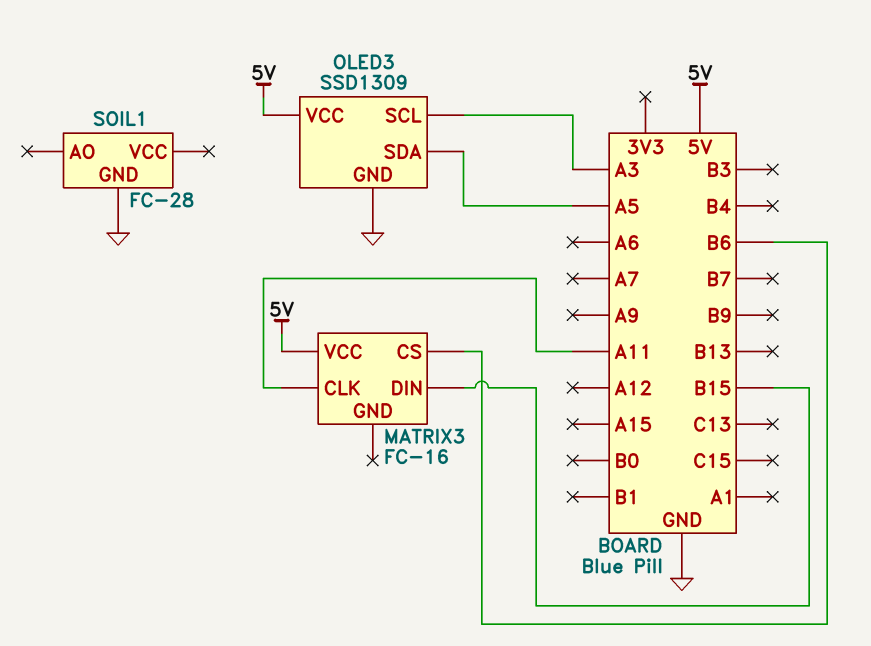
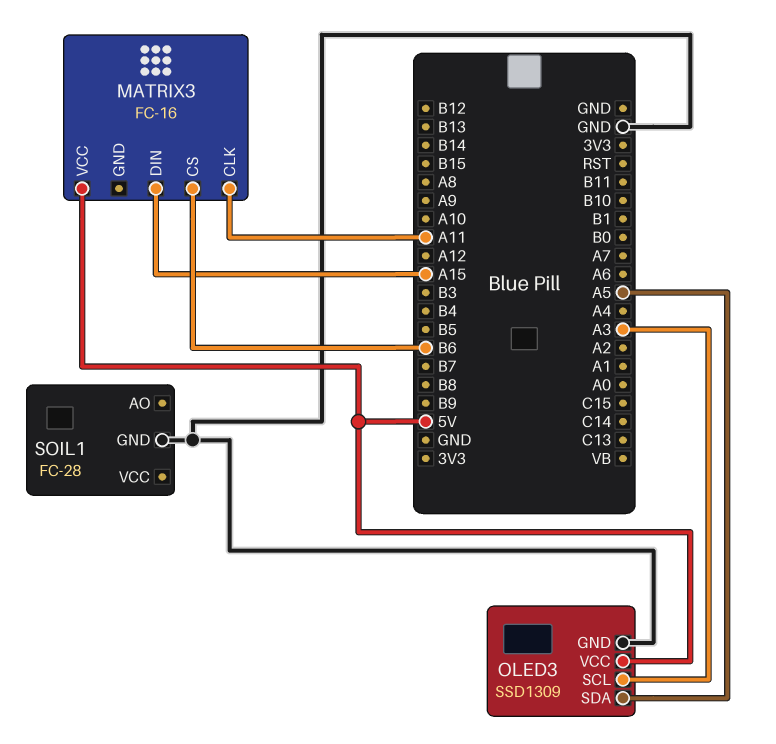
MATRIX3 pin DIN: B15 -> A15

